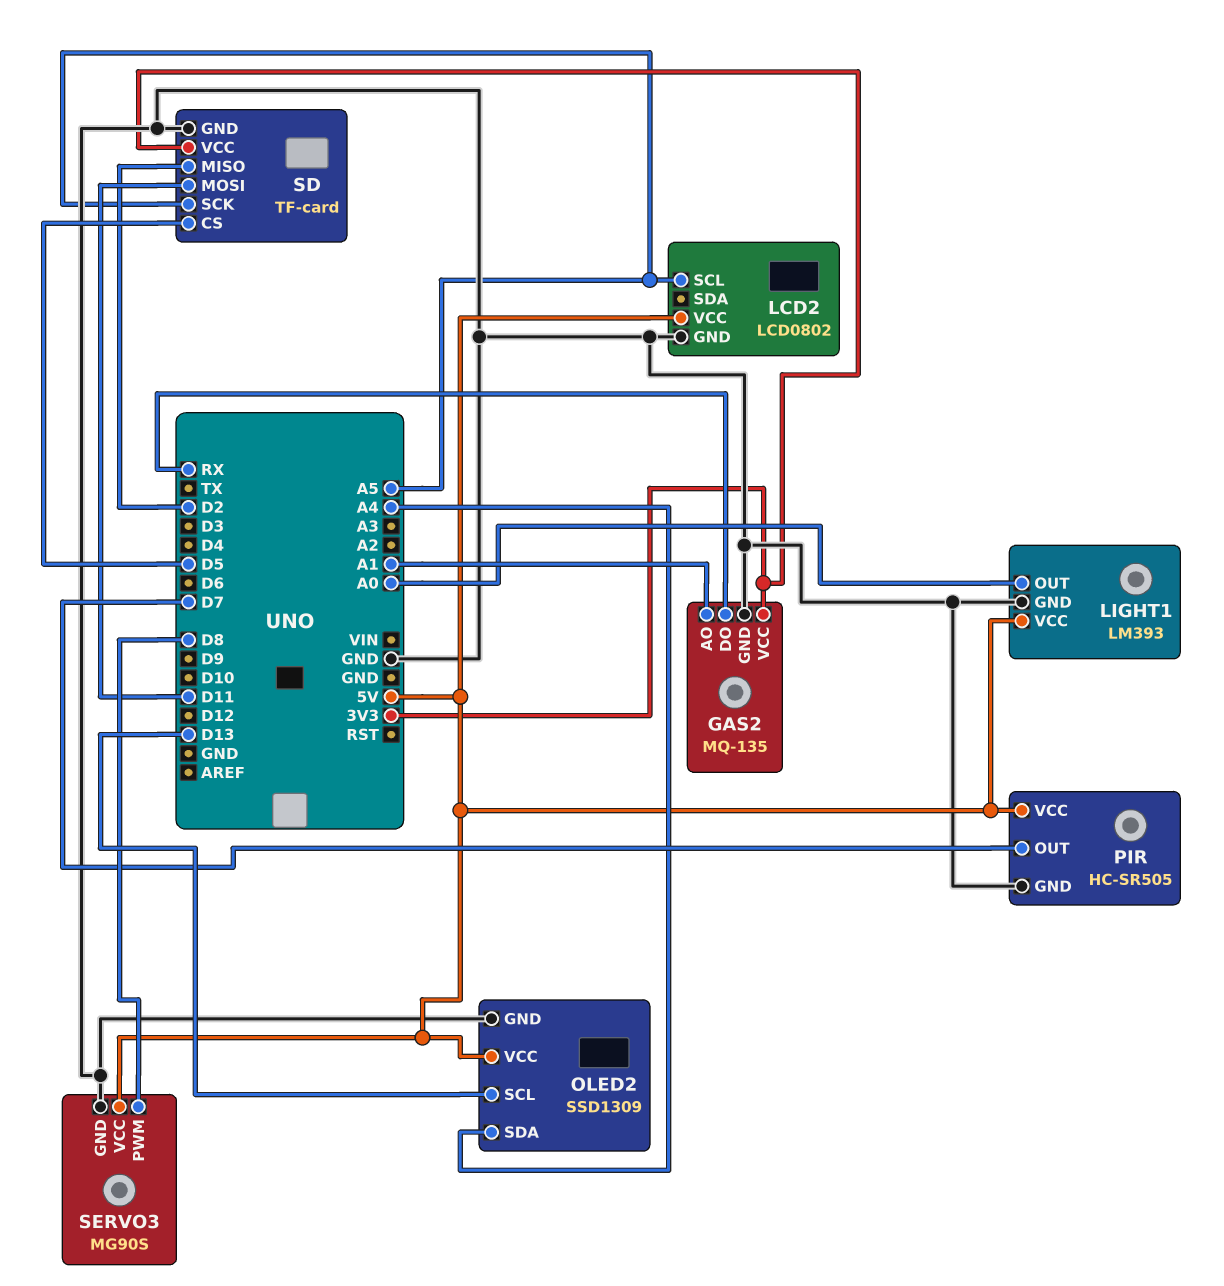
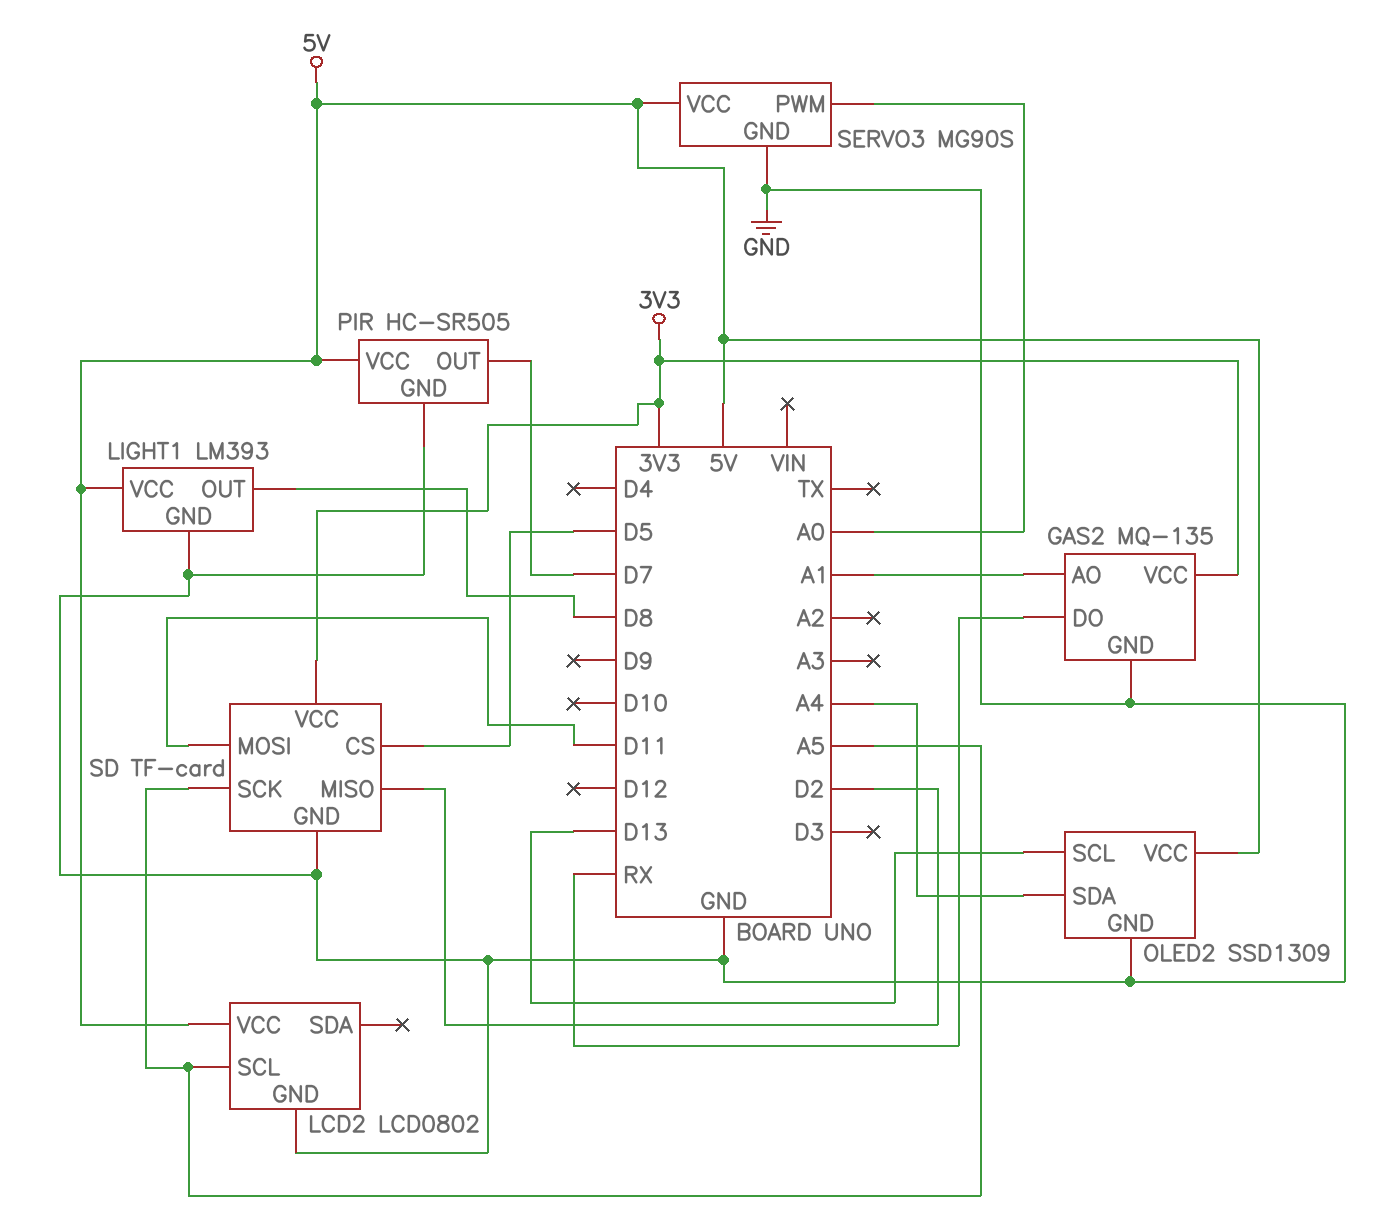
LIGHT1 pin OUT: A0 -> D8
SERVO3 pin PWM: D8 -> A0

